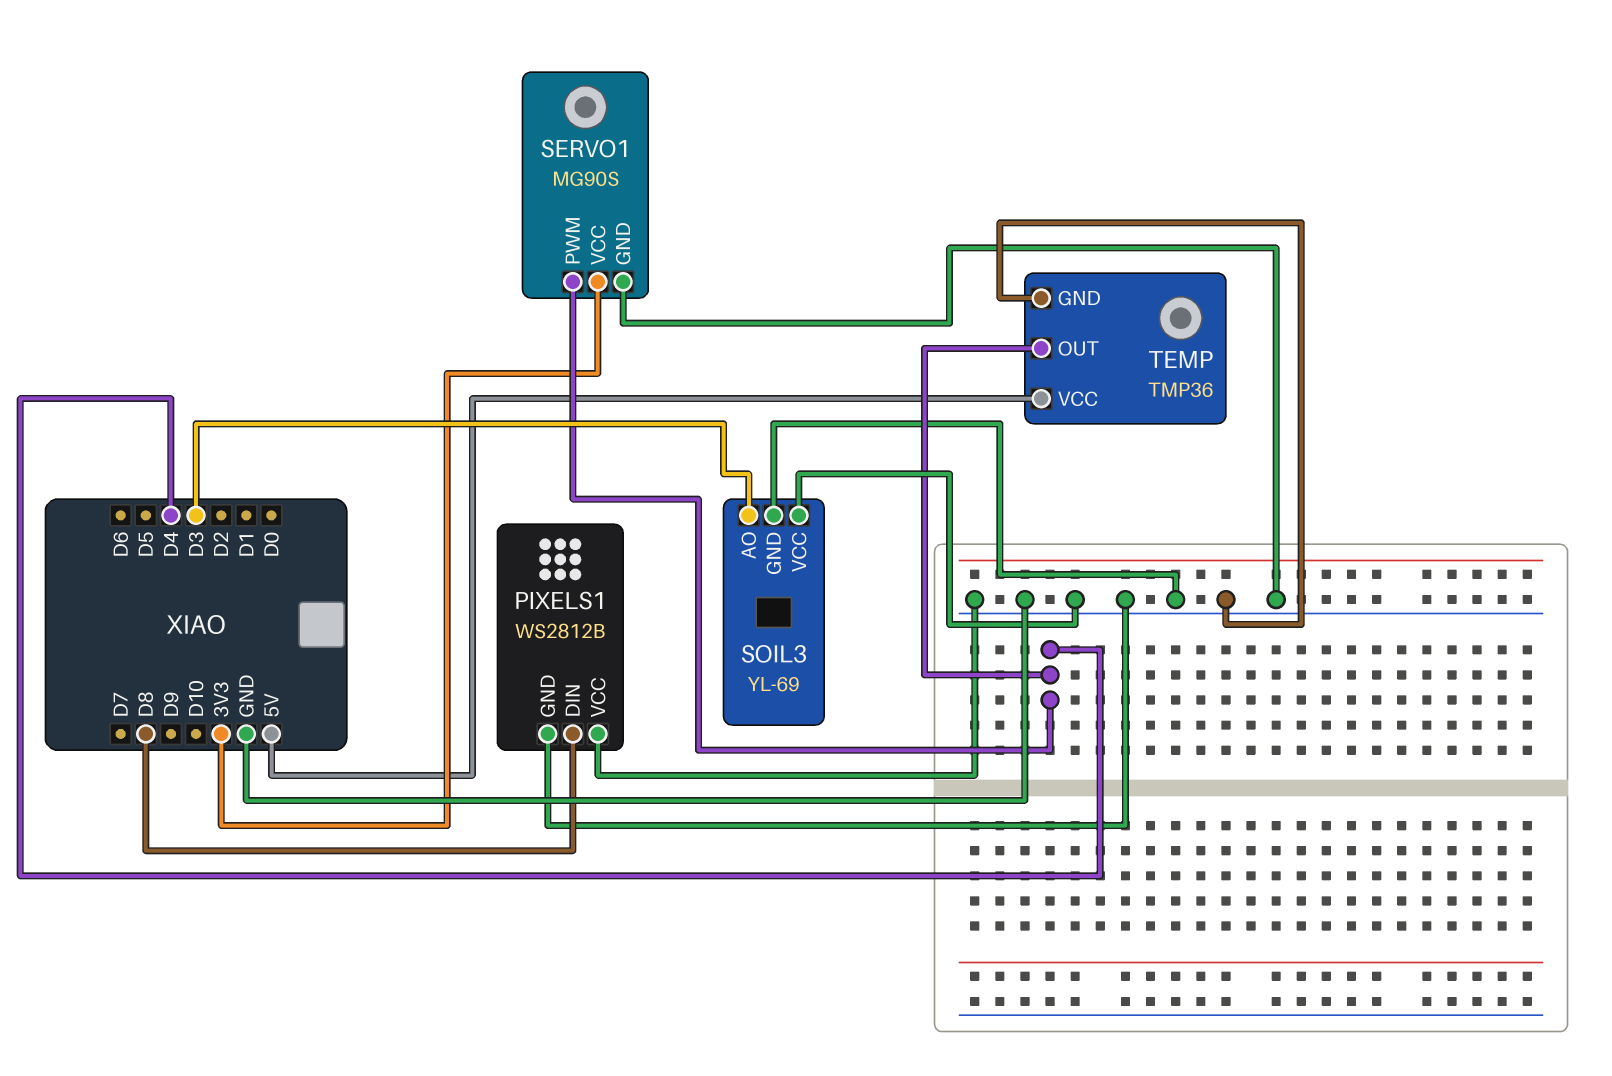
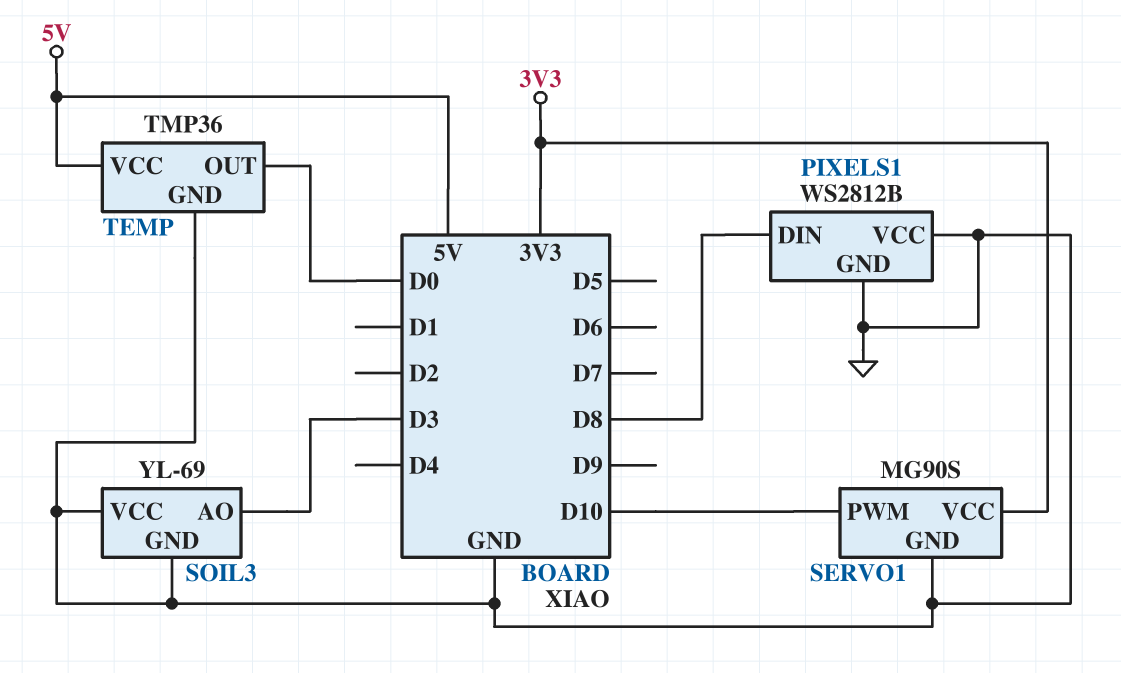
SERVO1 pin PWM: D4 -> D10
TEMP pin OUT: D4 -> D0

